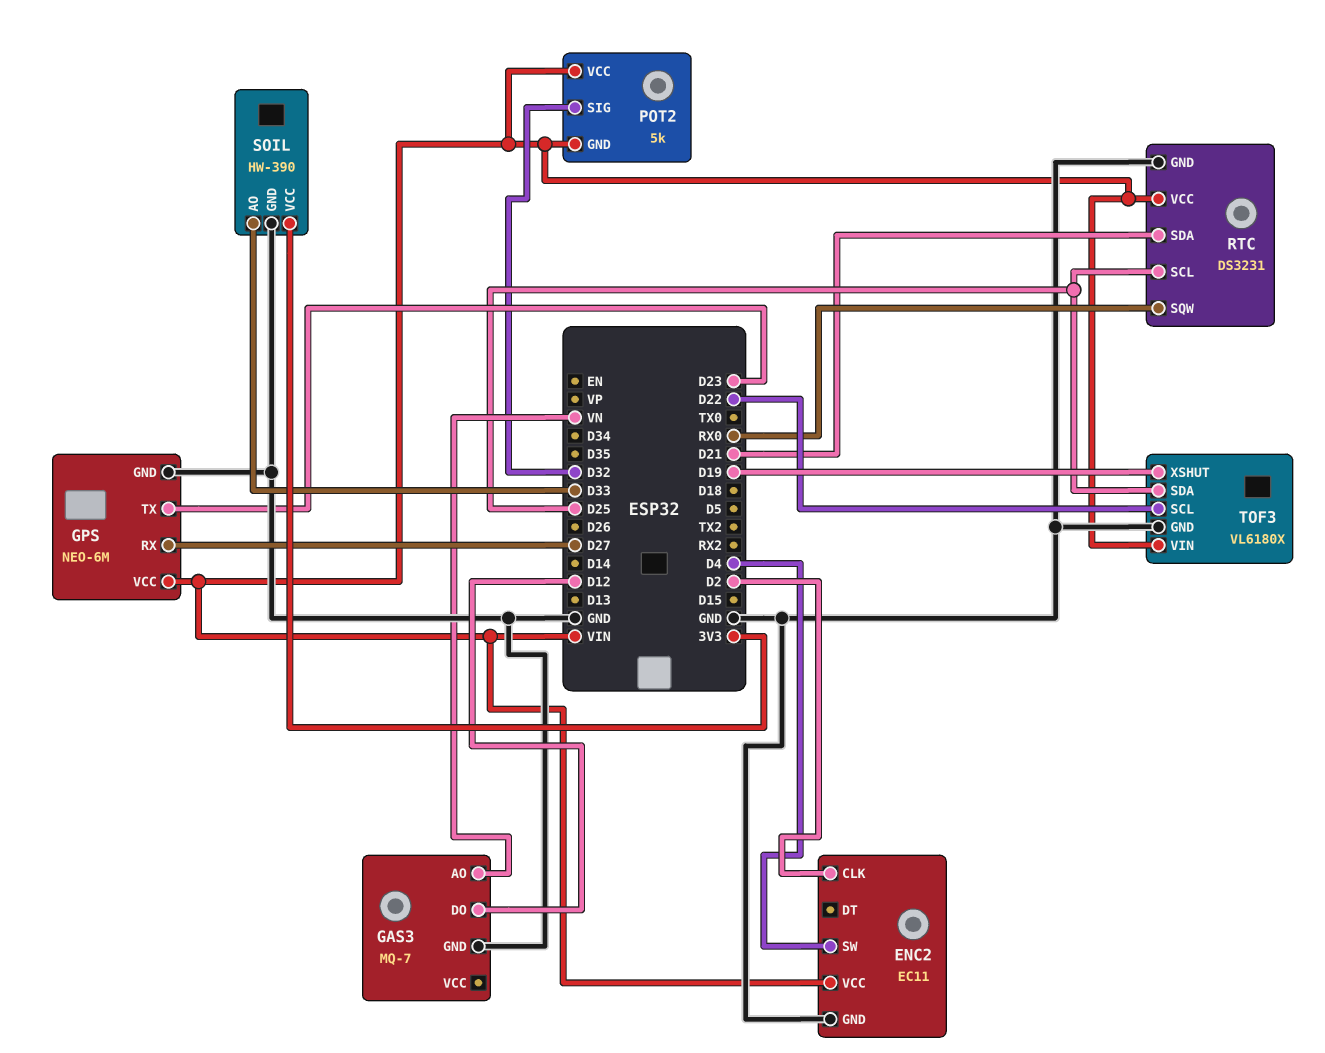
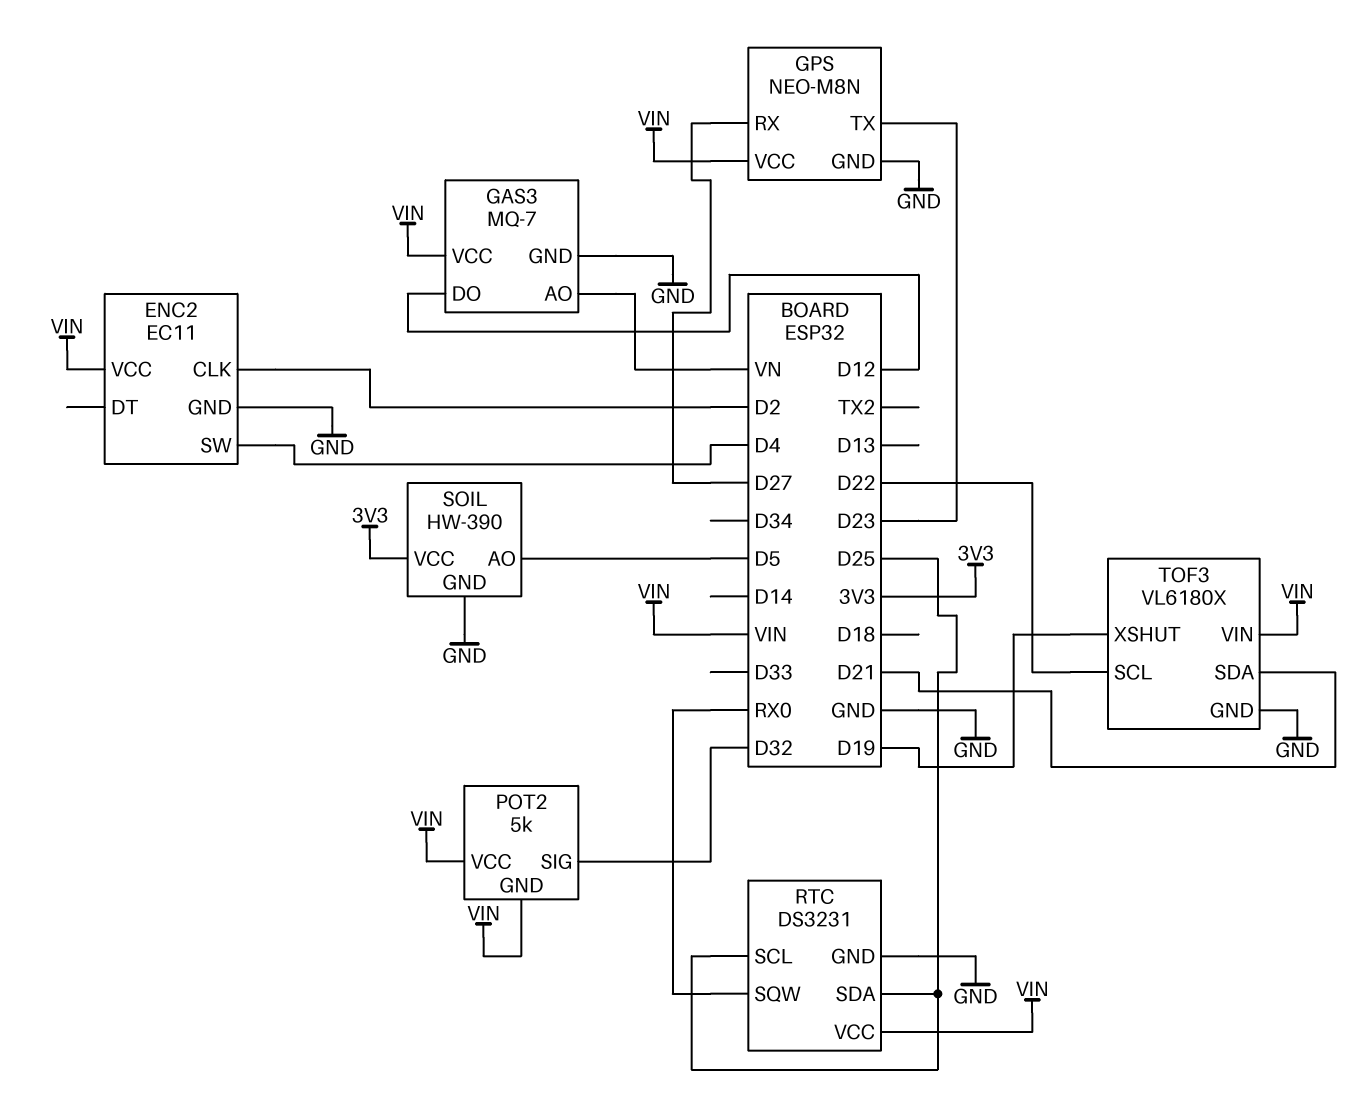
GAS3 pin VCC: none -> VIN
GPS: NEO-6M -> NEO-M8N
RTC pin SDA: D21 -> D25
SOIL pin AO: D33 -> D5
TOF3 pin SDA: D25 -> D21

